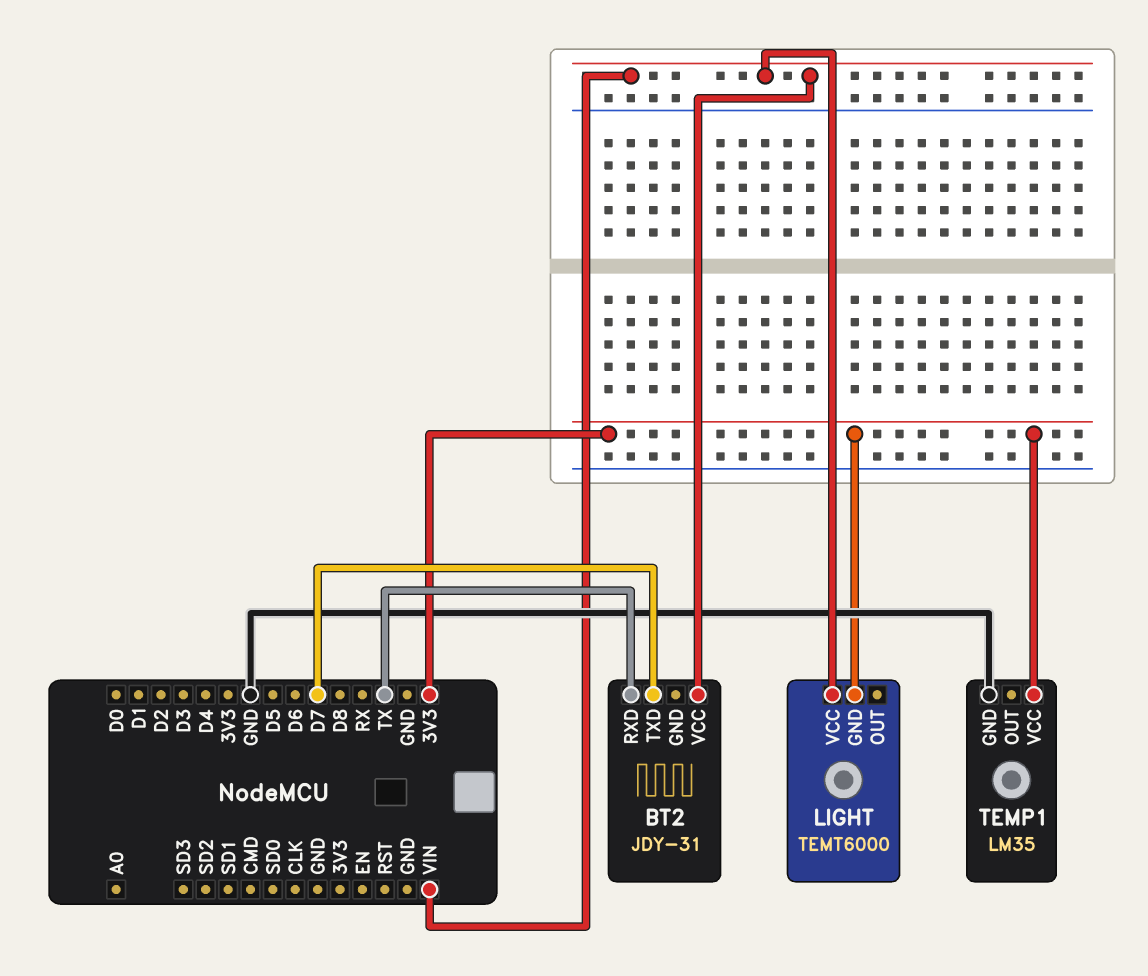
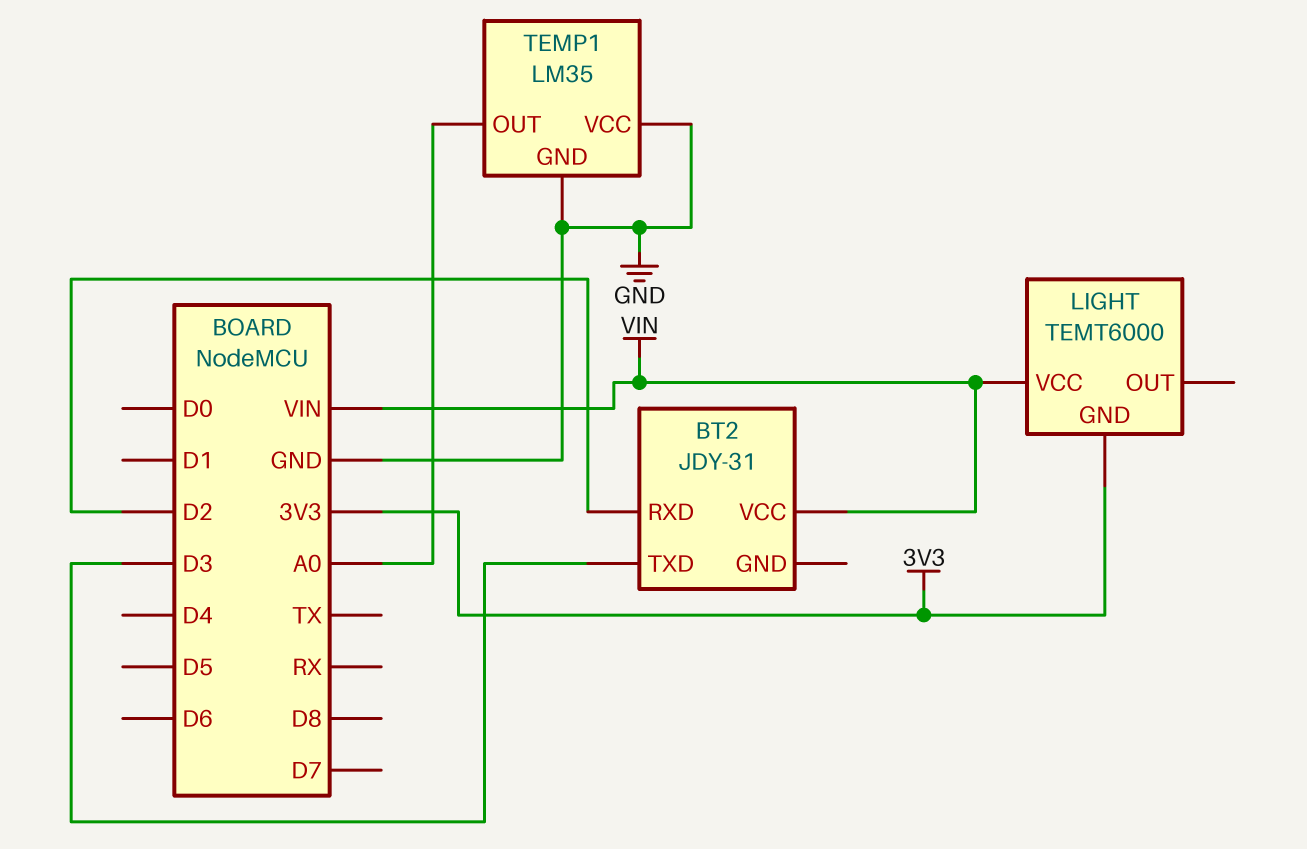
BT2 pin RXD: TX -> D2
BT2 pin TXD: D7 -> D3
TEMP1 pin OUT: none -> A0
TEMP1 pin VCC: 3V3 -> GND

